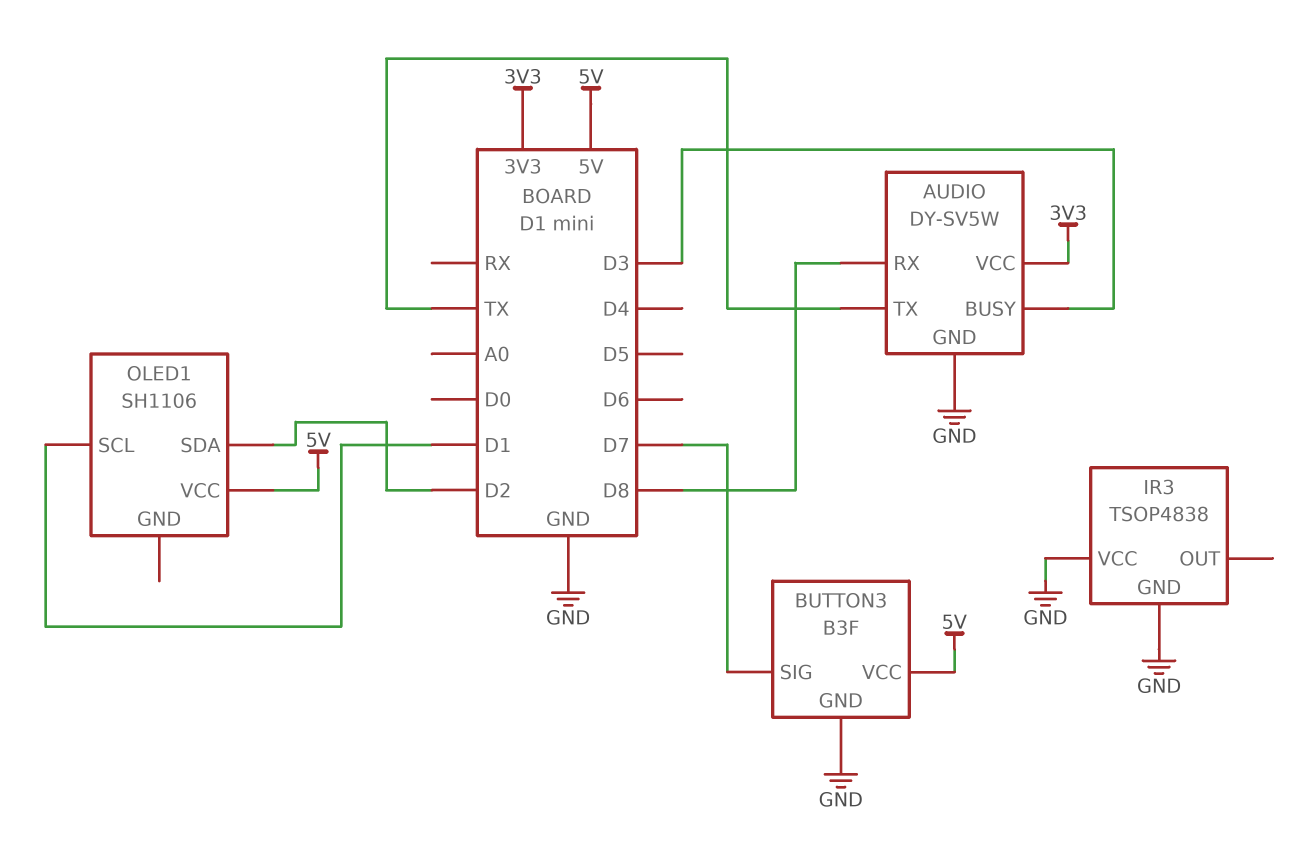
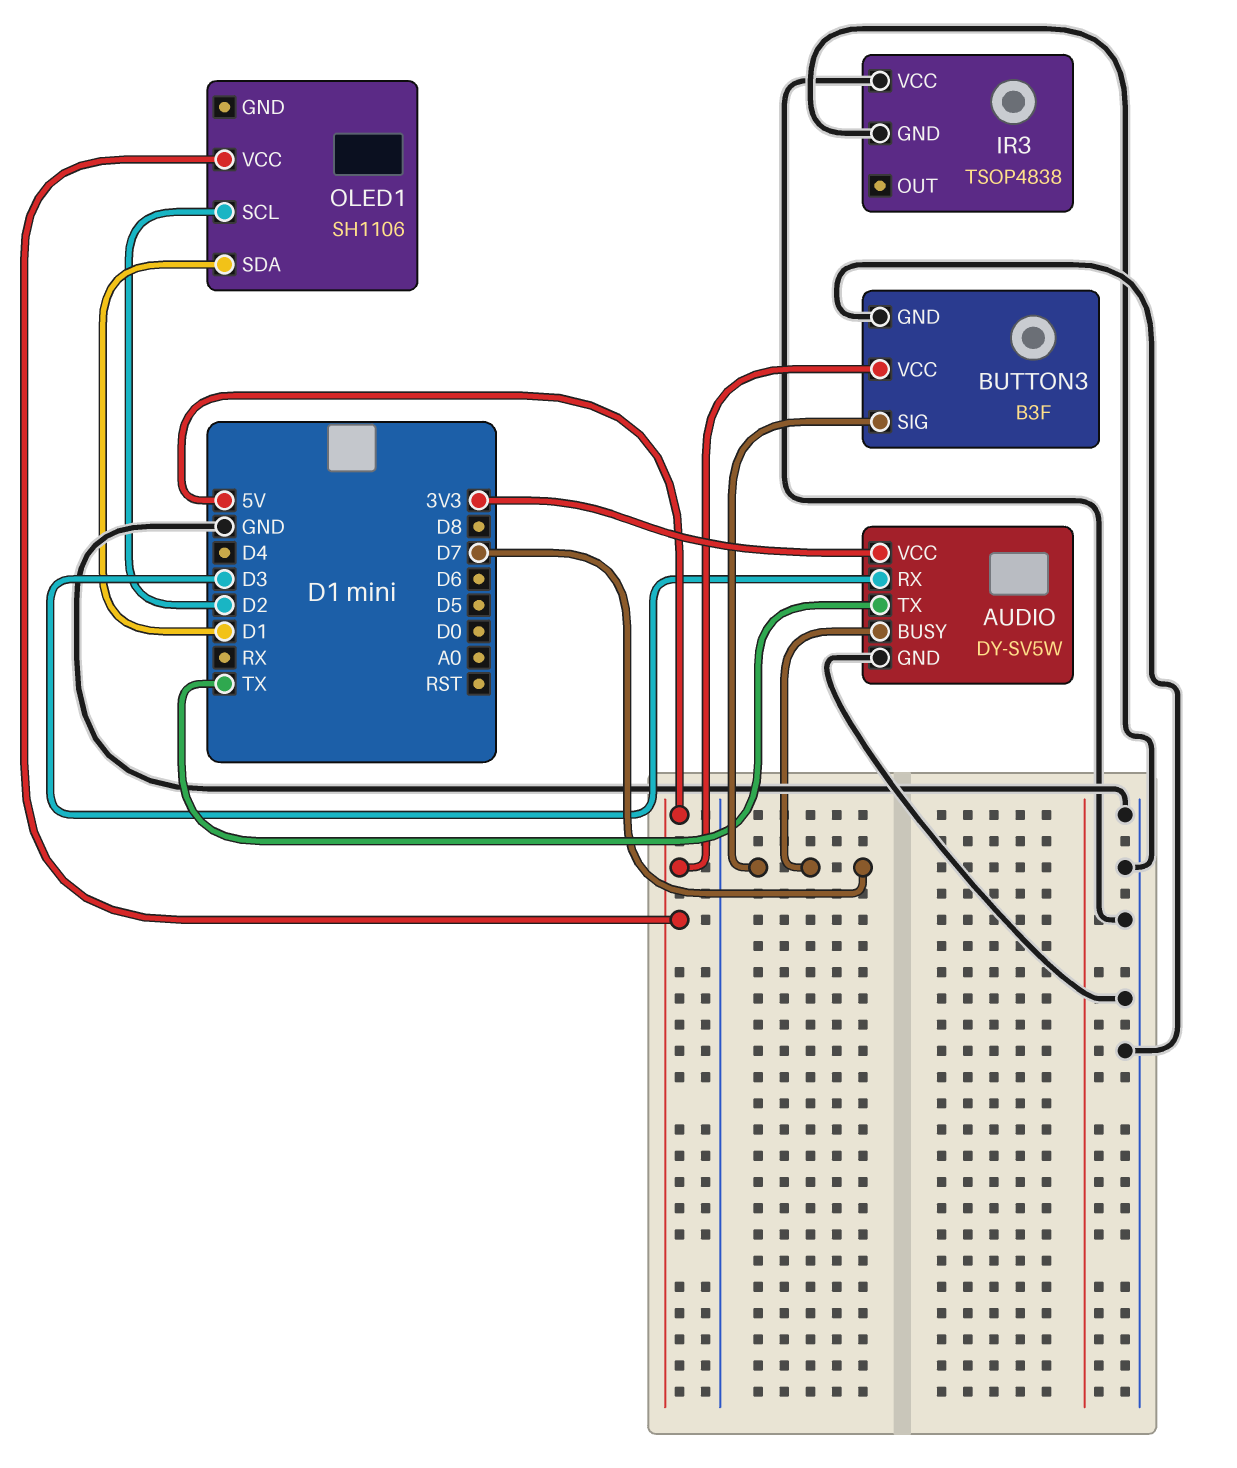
AUDIO pin BUSY: D3 -> D7
AUDIO pin RX: D8 -> D3
OLED1 pin SCL: D1 -> D2
OLED1 pin SDA: D2 -> D1

